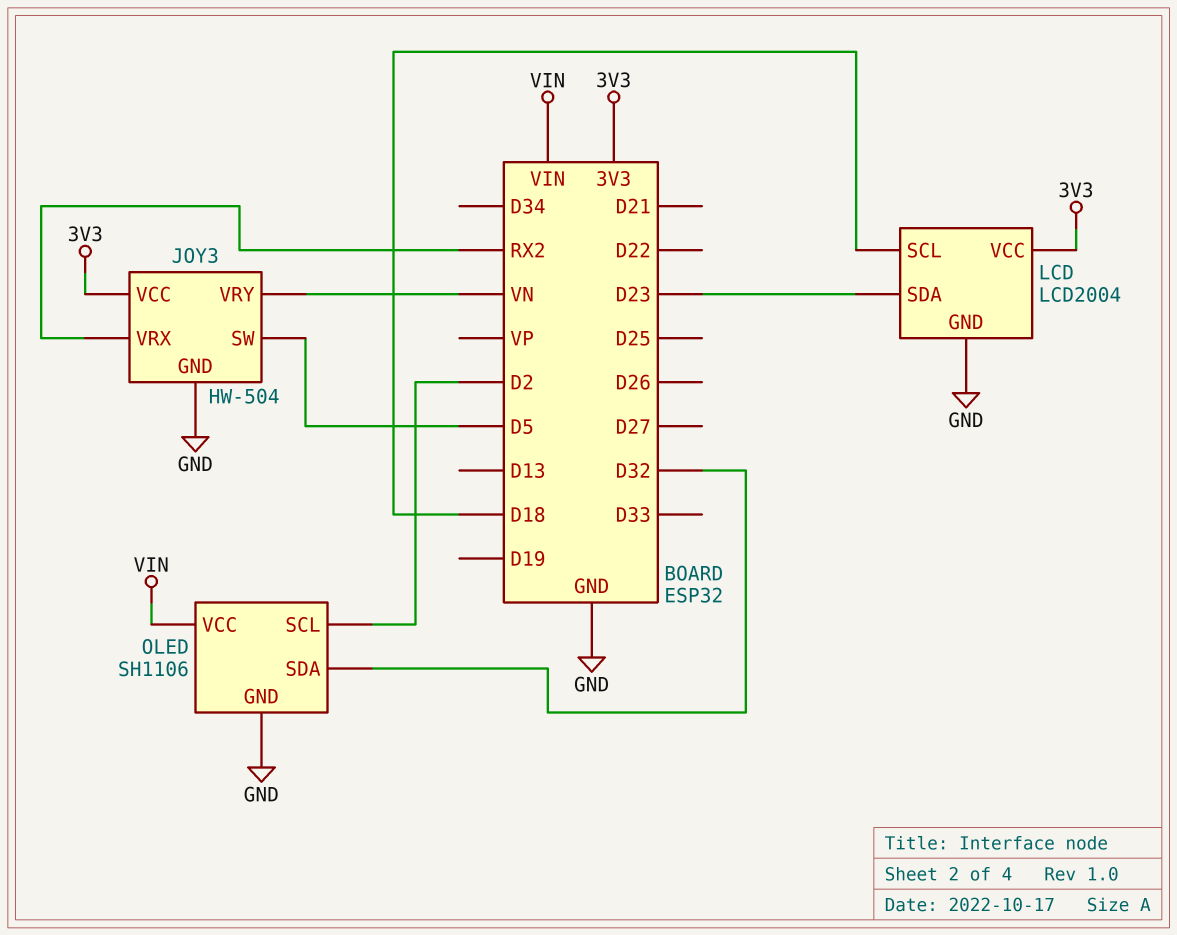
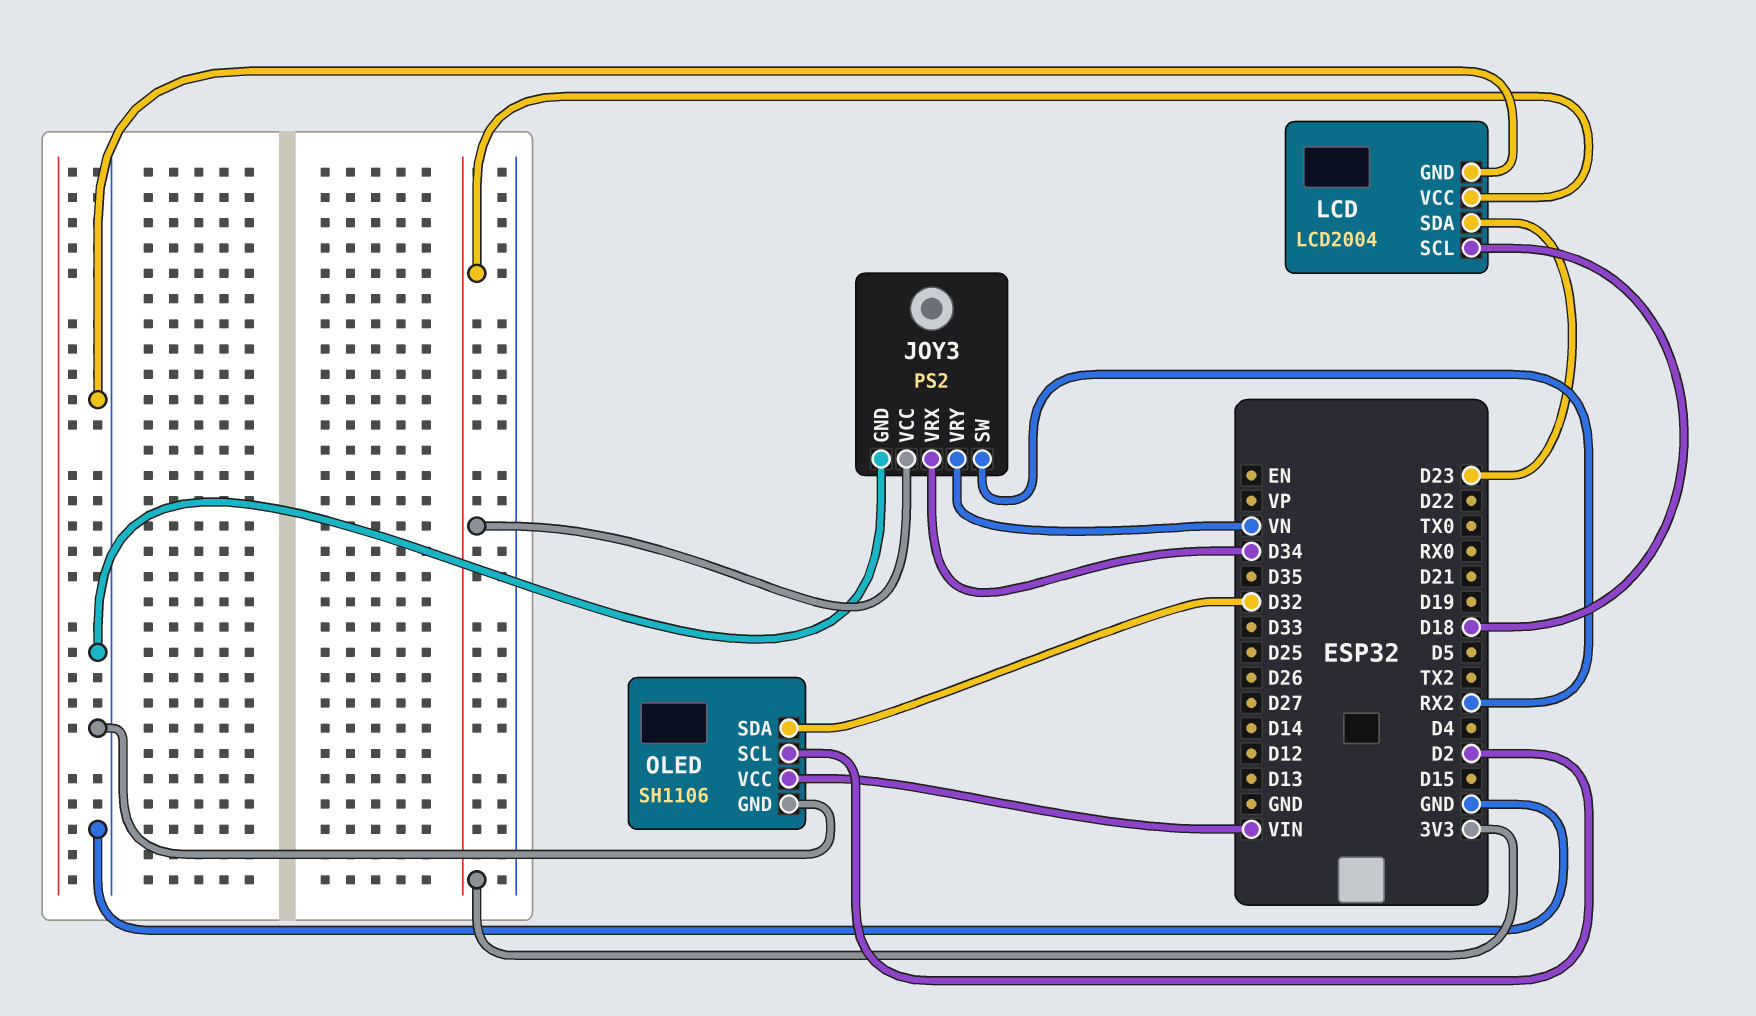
JOY3: HW-504 -> PS2
JOY3 pin SW: D5 -> RX2
JOY3 pin VRX: RX2 -> D34

